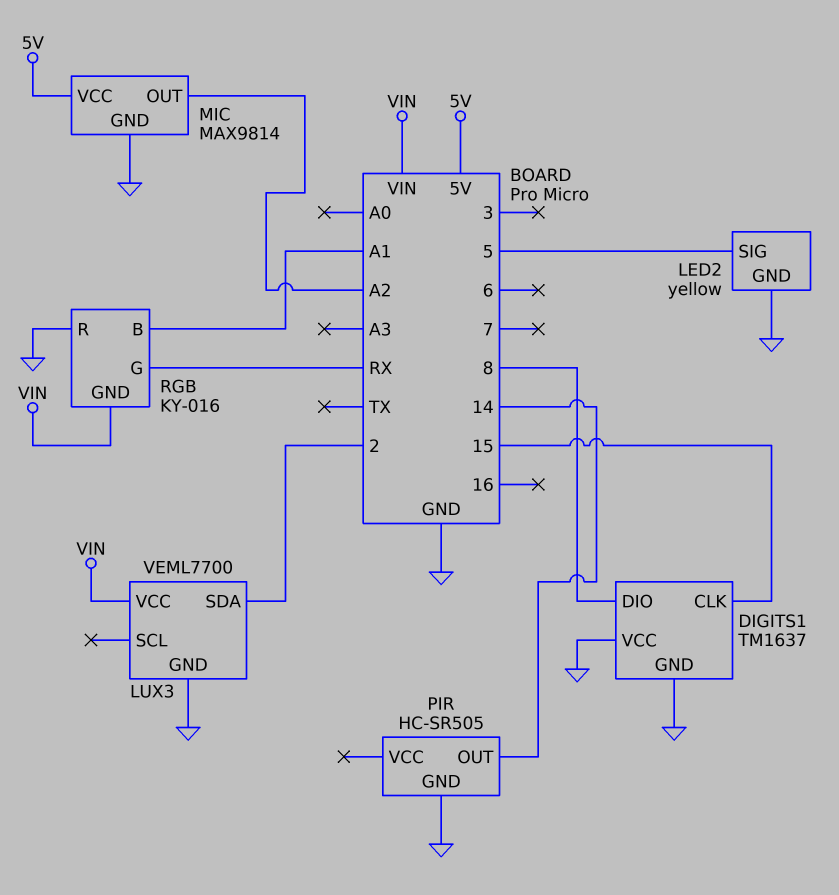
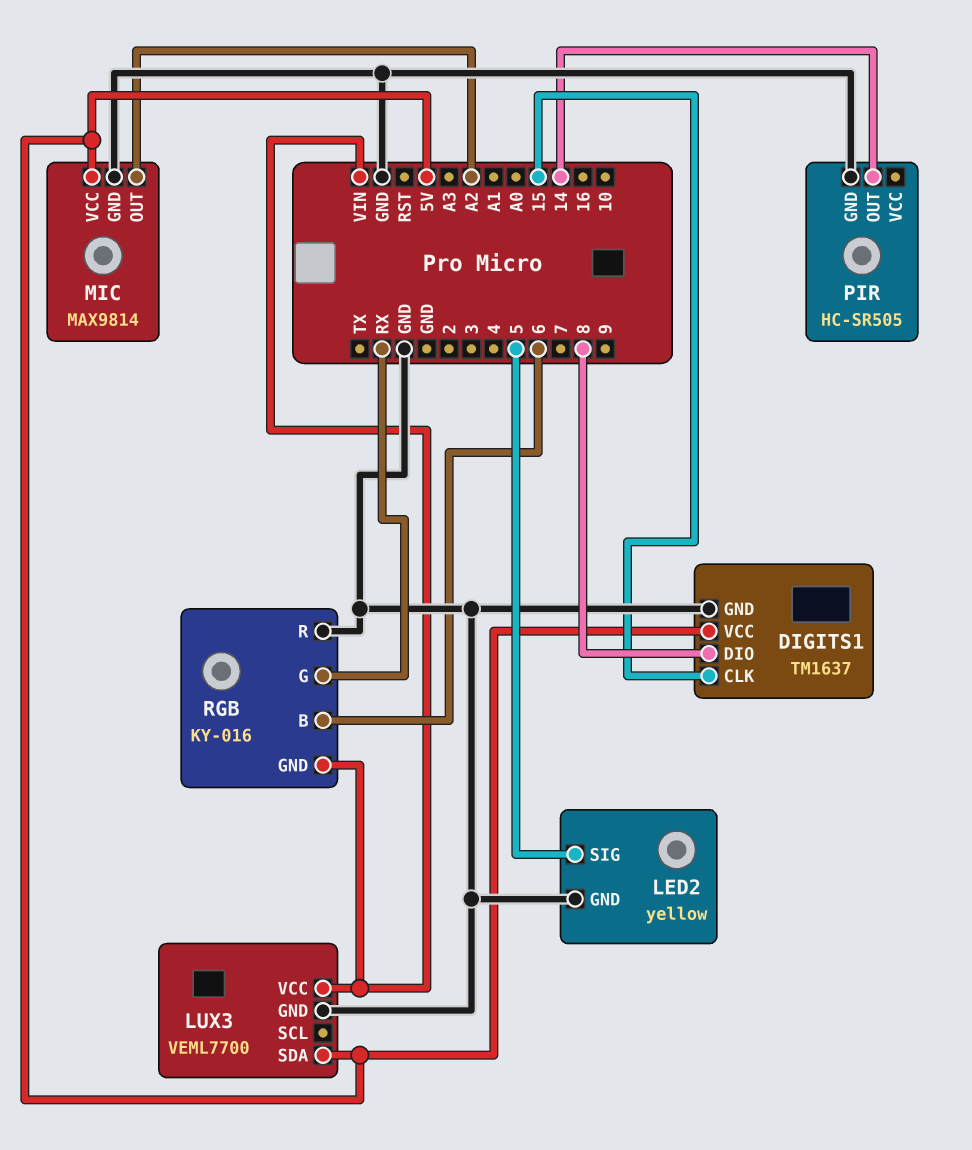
DIGITS1 pin VCC: GND -> 5V
LUX3 pin SDA: 2 -> 5V
RGB pin B: A1 -> 6

